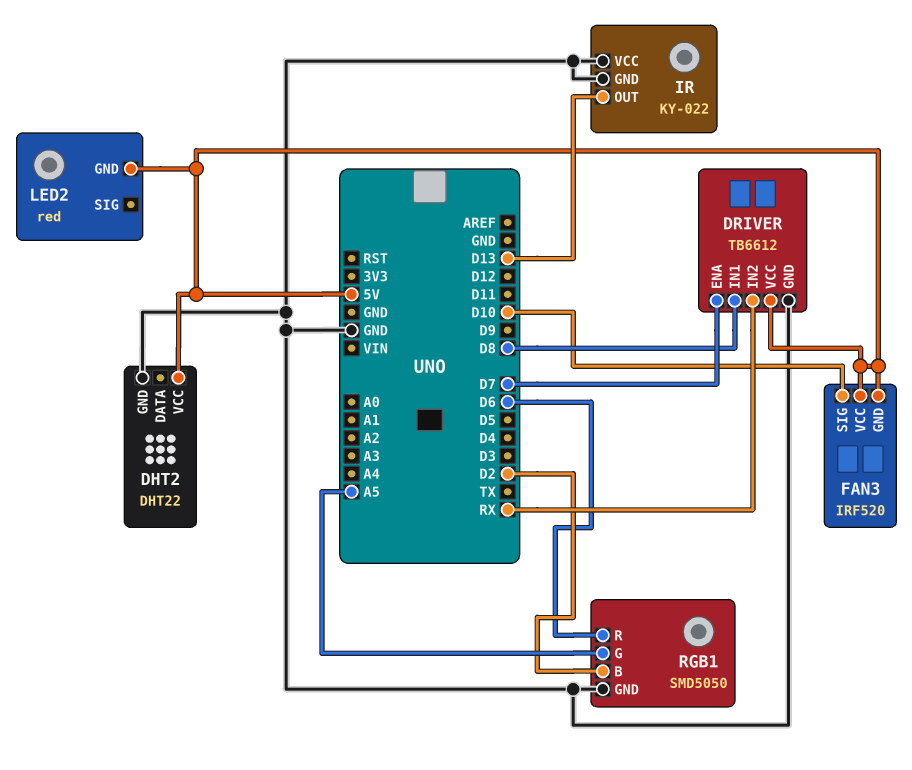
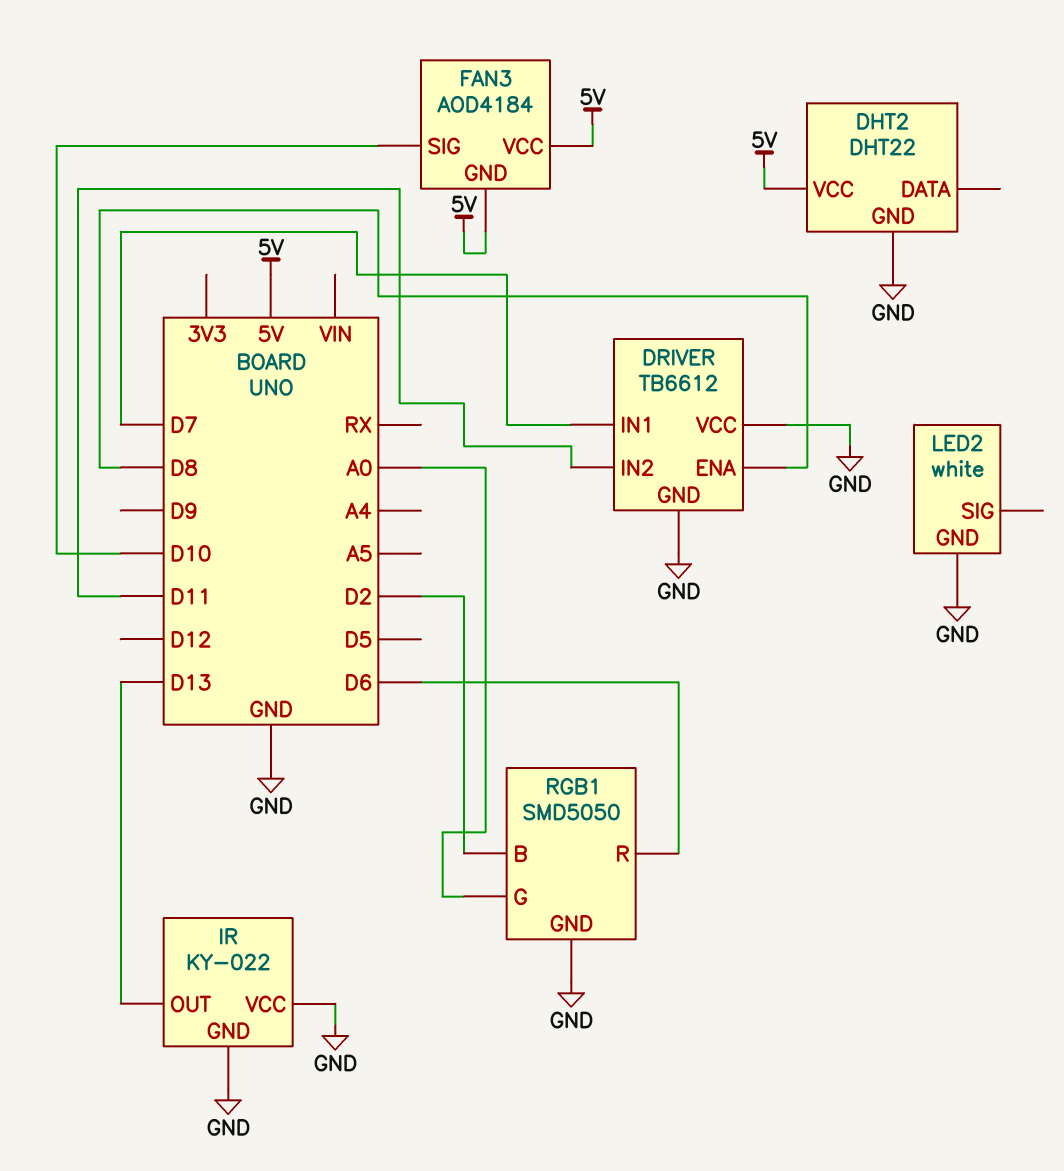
DRIVER pin ENA: D7 -> D8
DRIVER pin IN1: D8 -> D7
DRIVER pin IN2: RX -> D11
DRIVER pin VCC: 5V -> GND
FAN3: IRF520 -> AOD4184
LED2: red -> white
LED2 pin GND: 5V -> GND
RGB1 pin G: A5 -> A0

